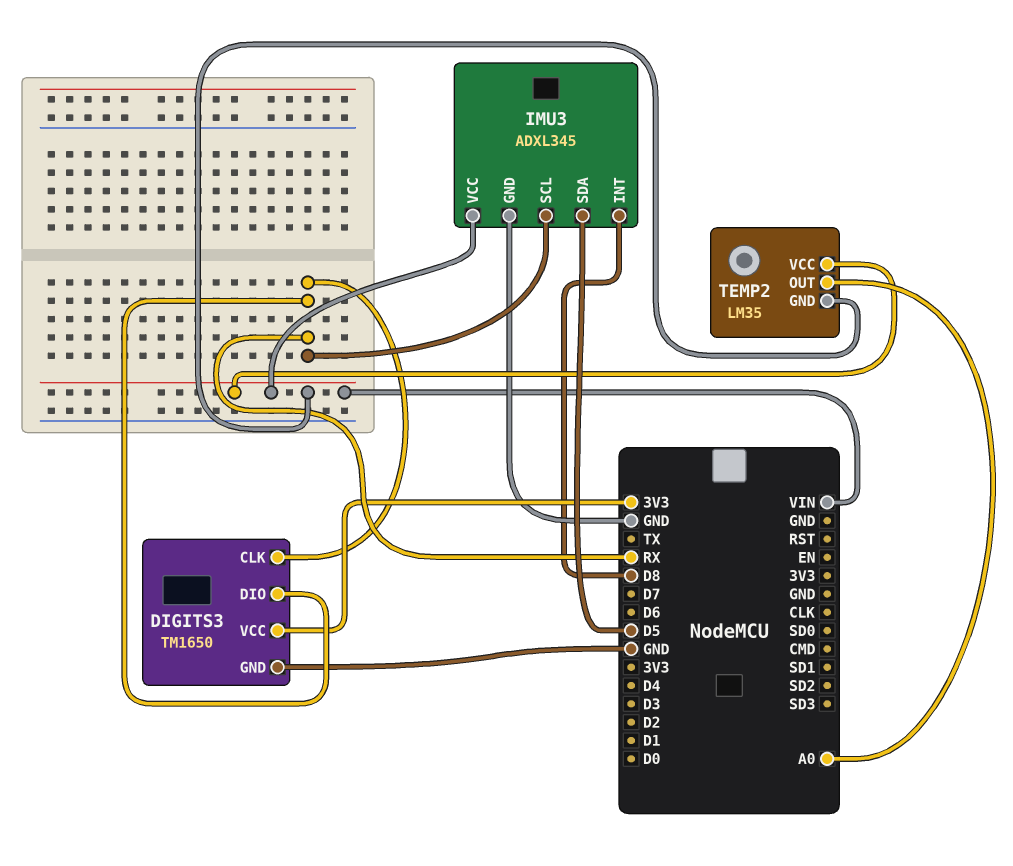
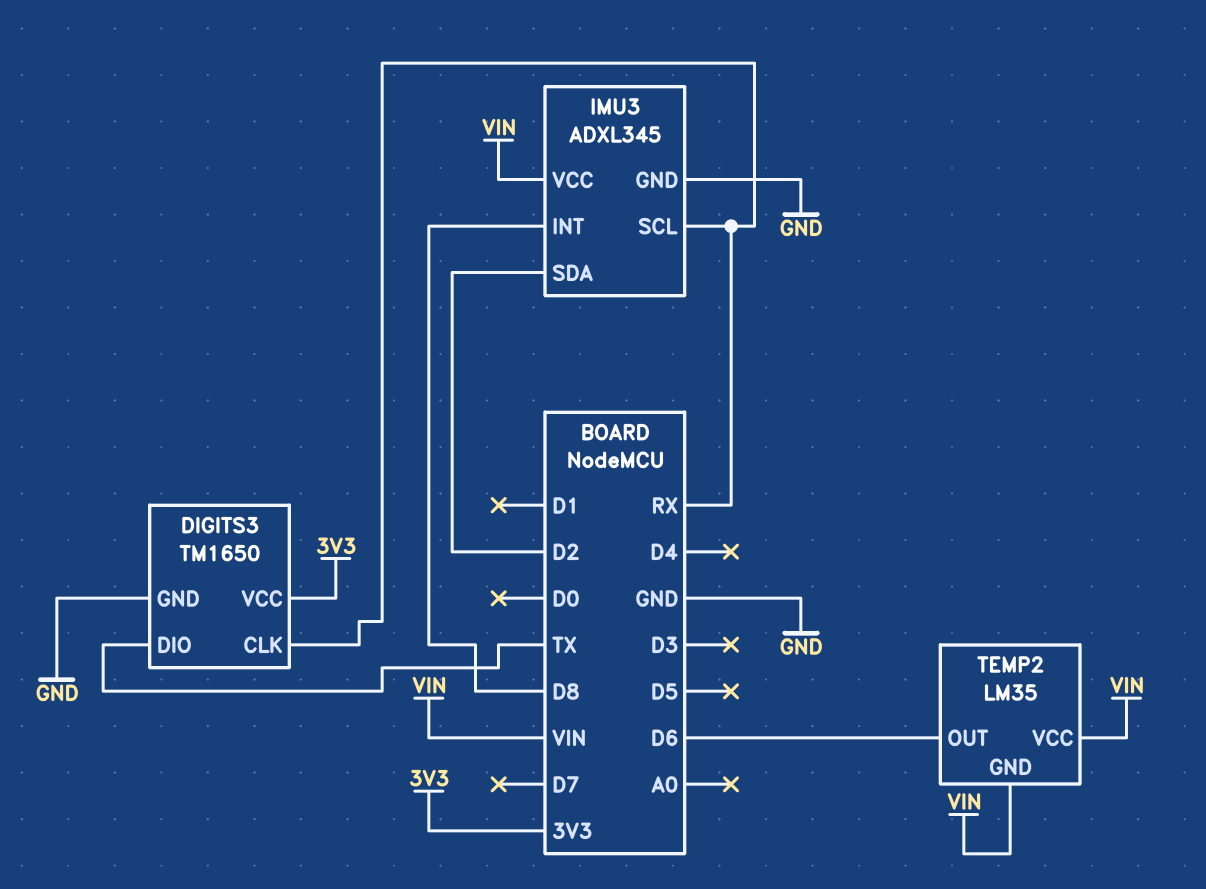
DIGITS3 pin DIO: RX -> TX
IMU3 pin SDA: D5 -> D2
TEMP2 pin OUT: A0 -> D6

